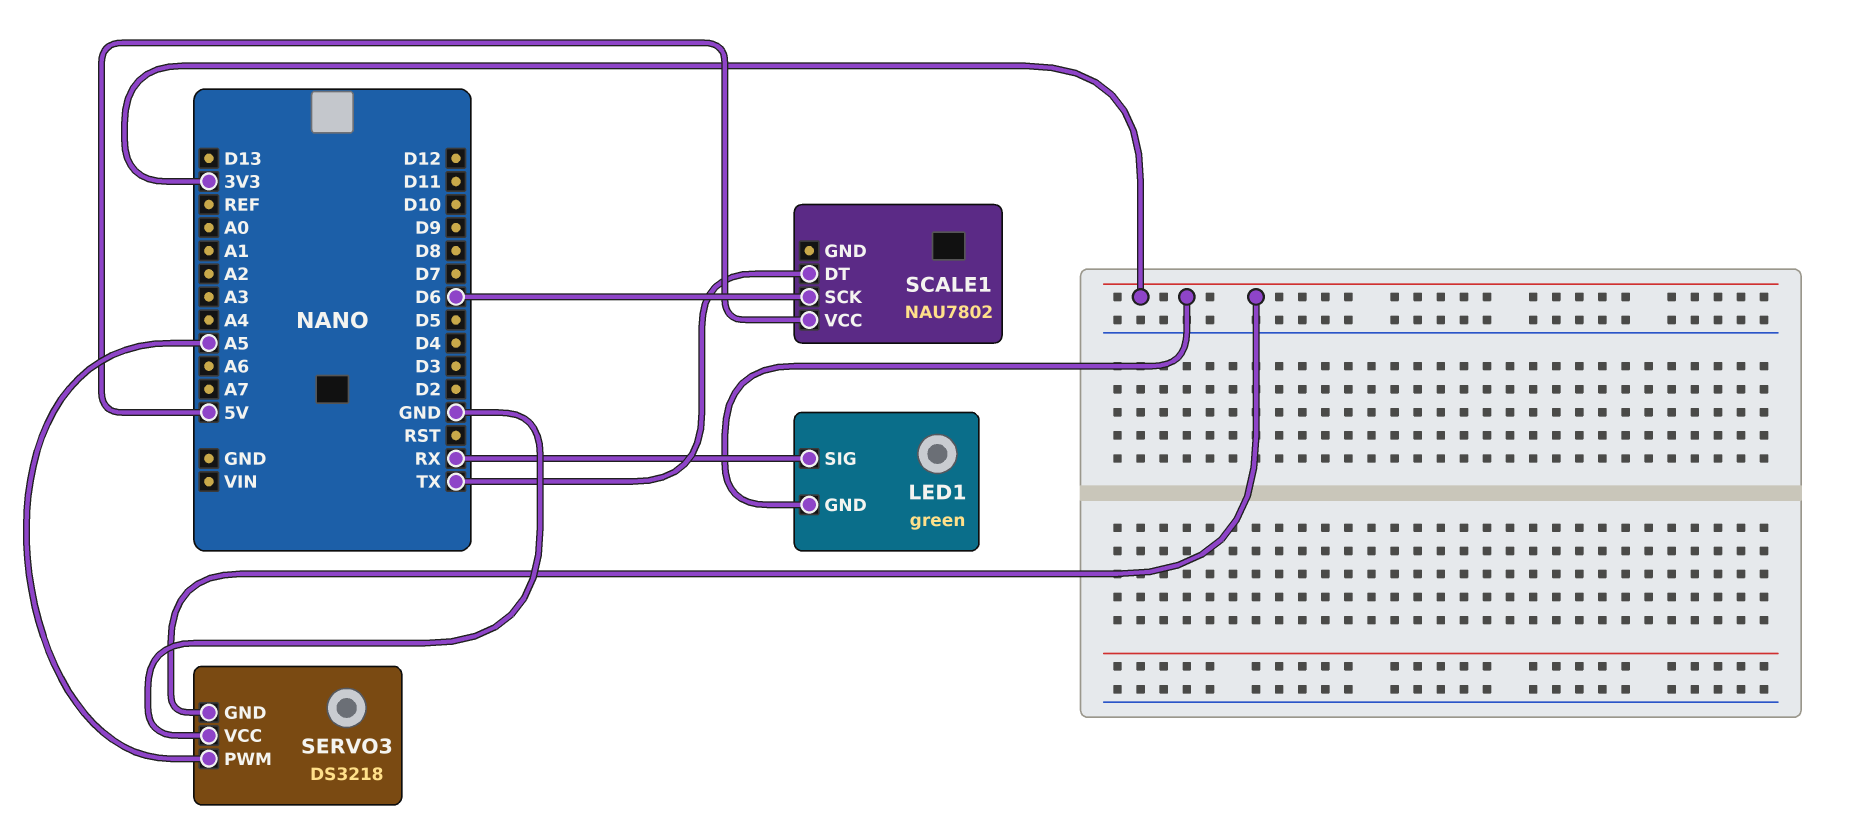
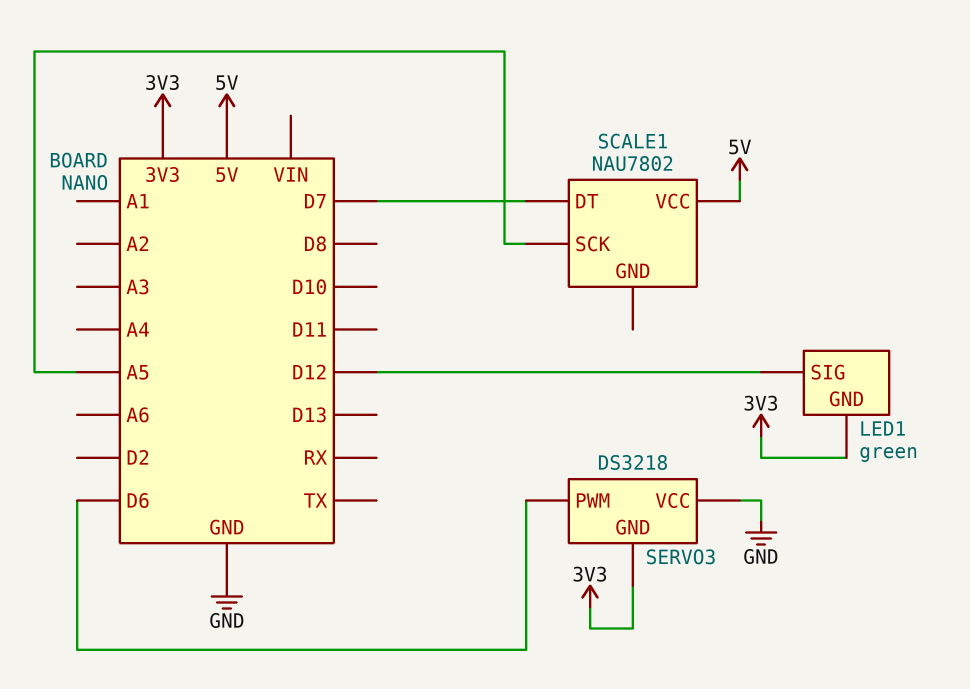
LED1 pin SIG: RX -> D12
SCALE1 pin DT: TX -> D7
SCALE1 pin SCK: D6 -> A5
SERVO3 pin PWM: A5 -> D6

